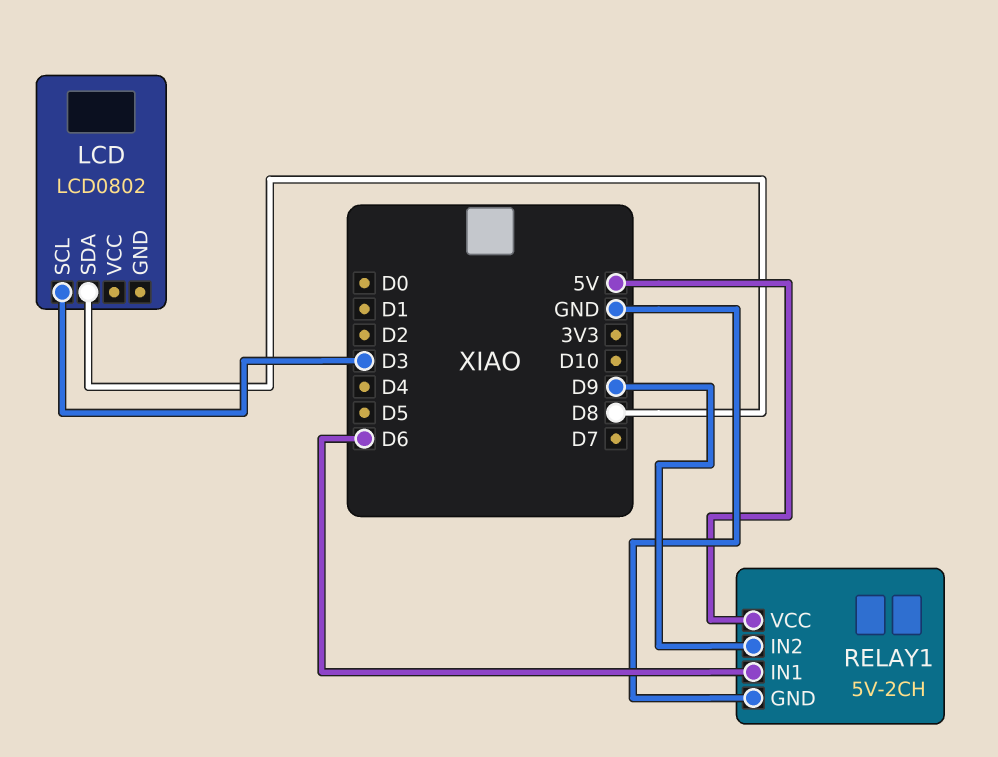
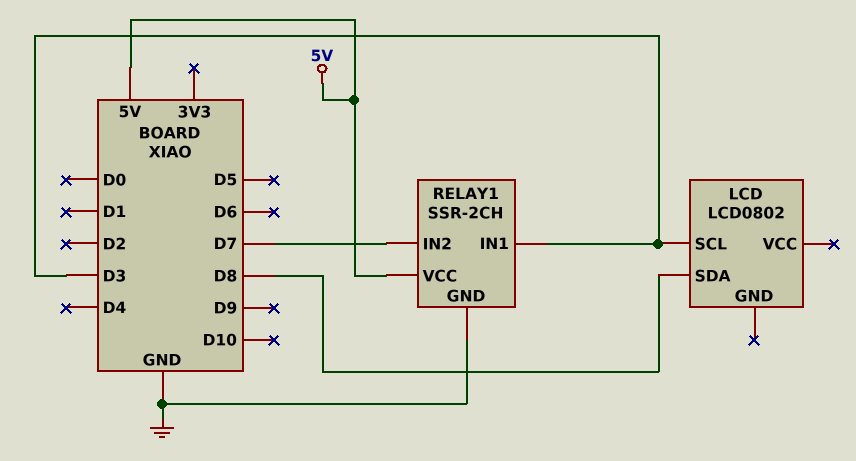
RELAY1: 5V-2CH -> SSR-2CH
RELAY1 pin IN1: D6 -> D3
RELAY1 pin IN2: D9 -> D7

